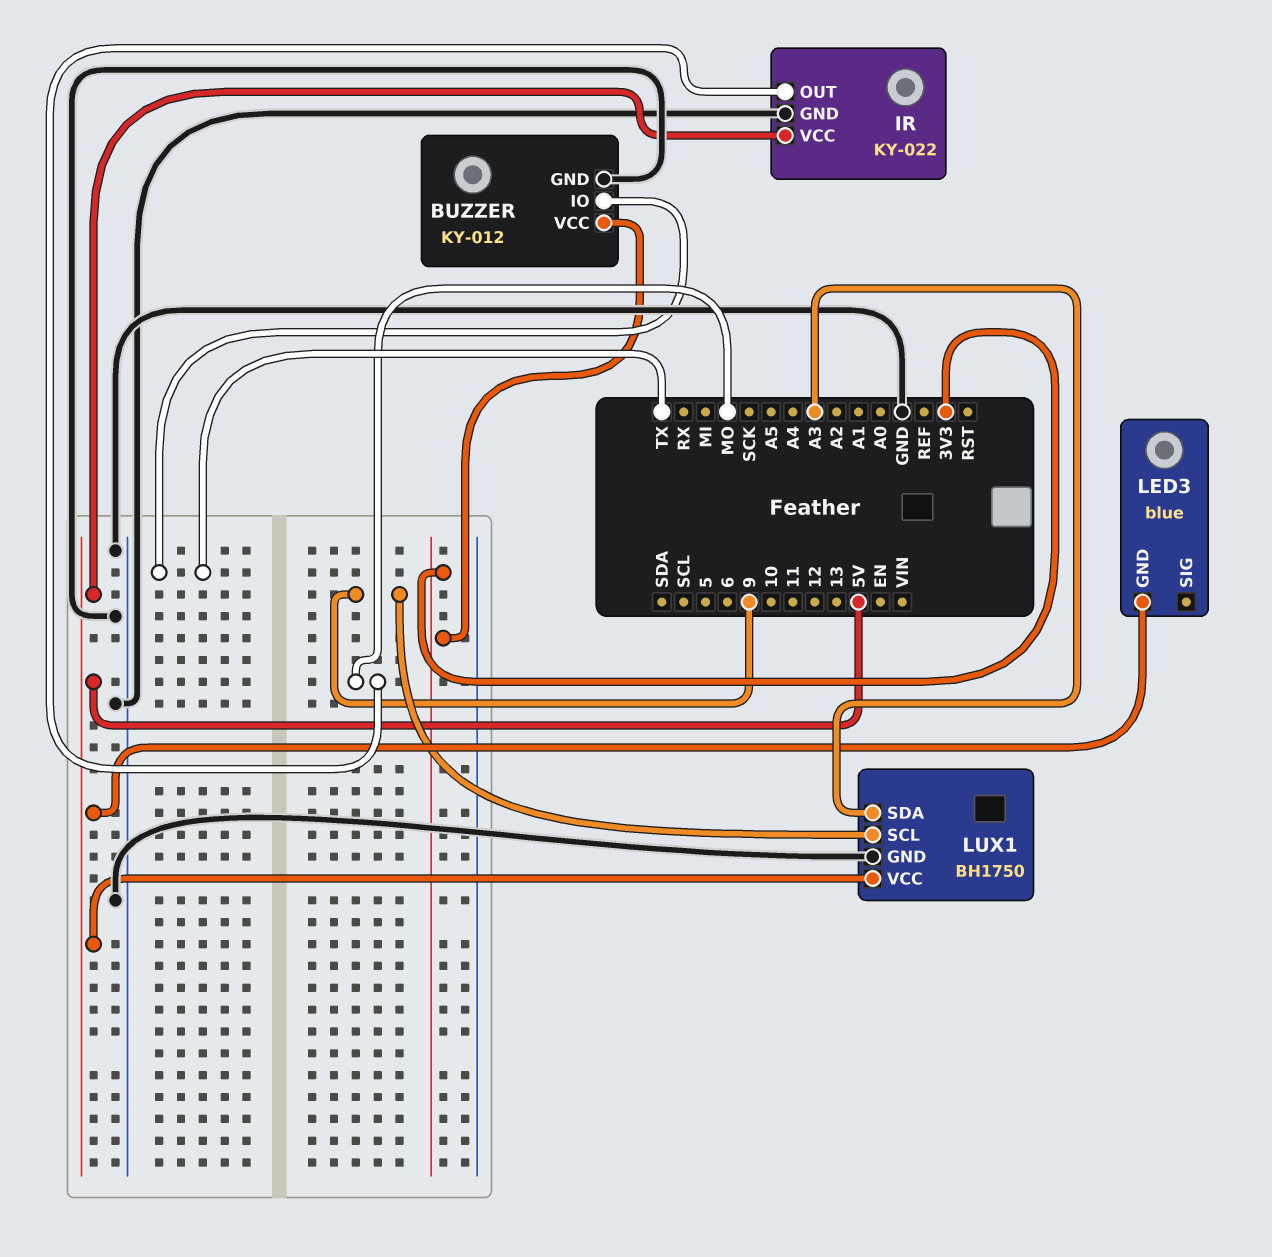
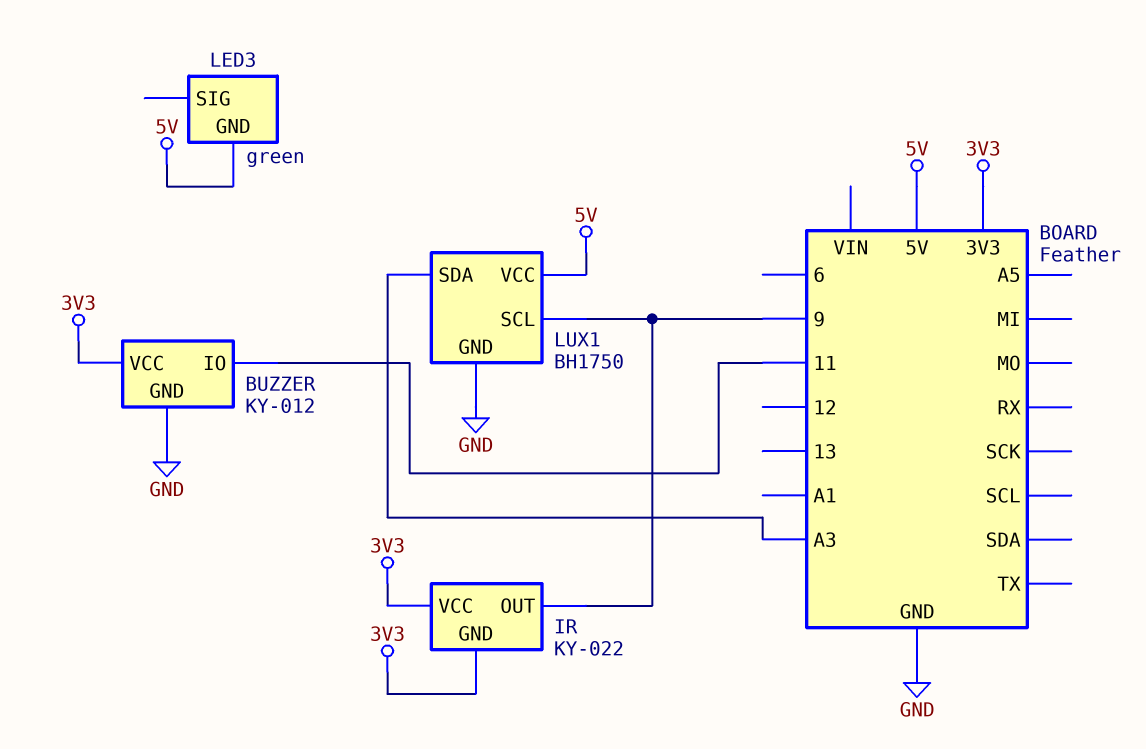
BUZZER pin IO: TX -> 11
IR pin GND: GND -> 3V3
IR pin OUT: MO -> 9
IR pin VCC: 5V -> 3V3
LED3: blue -> green

